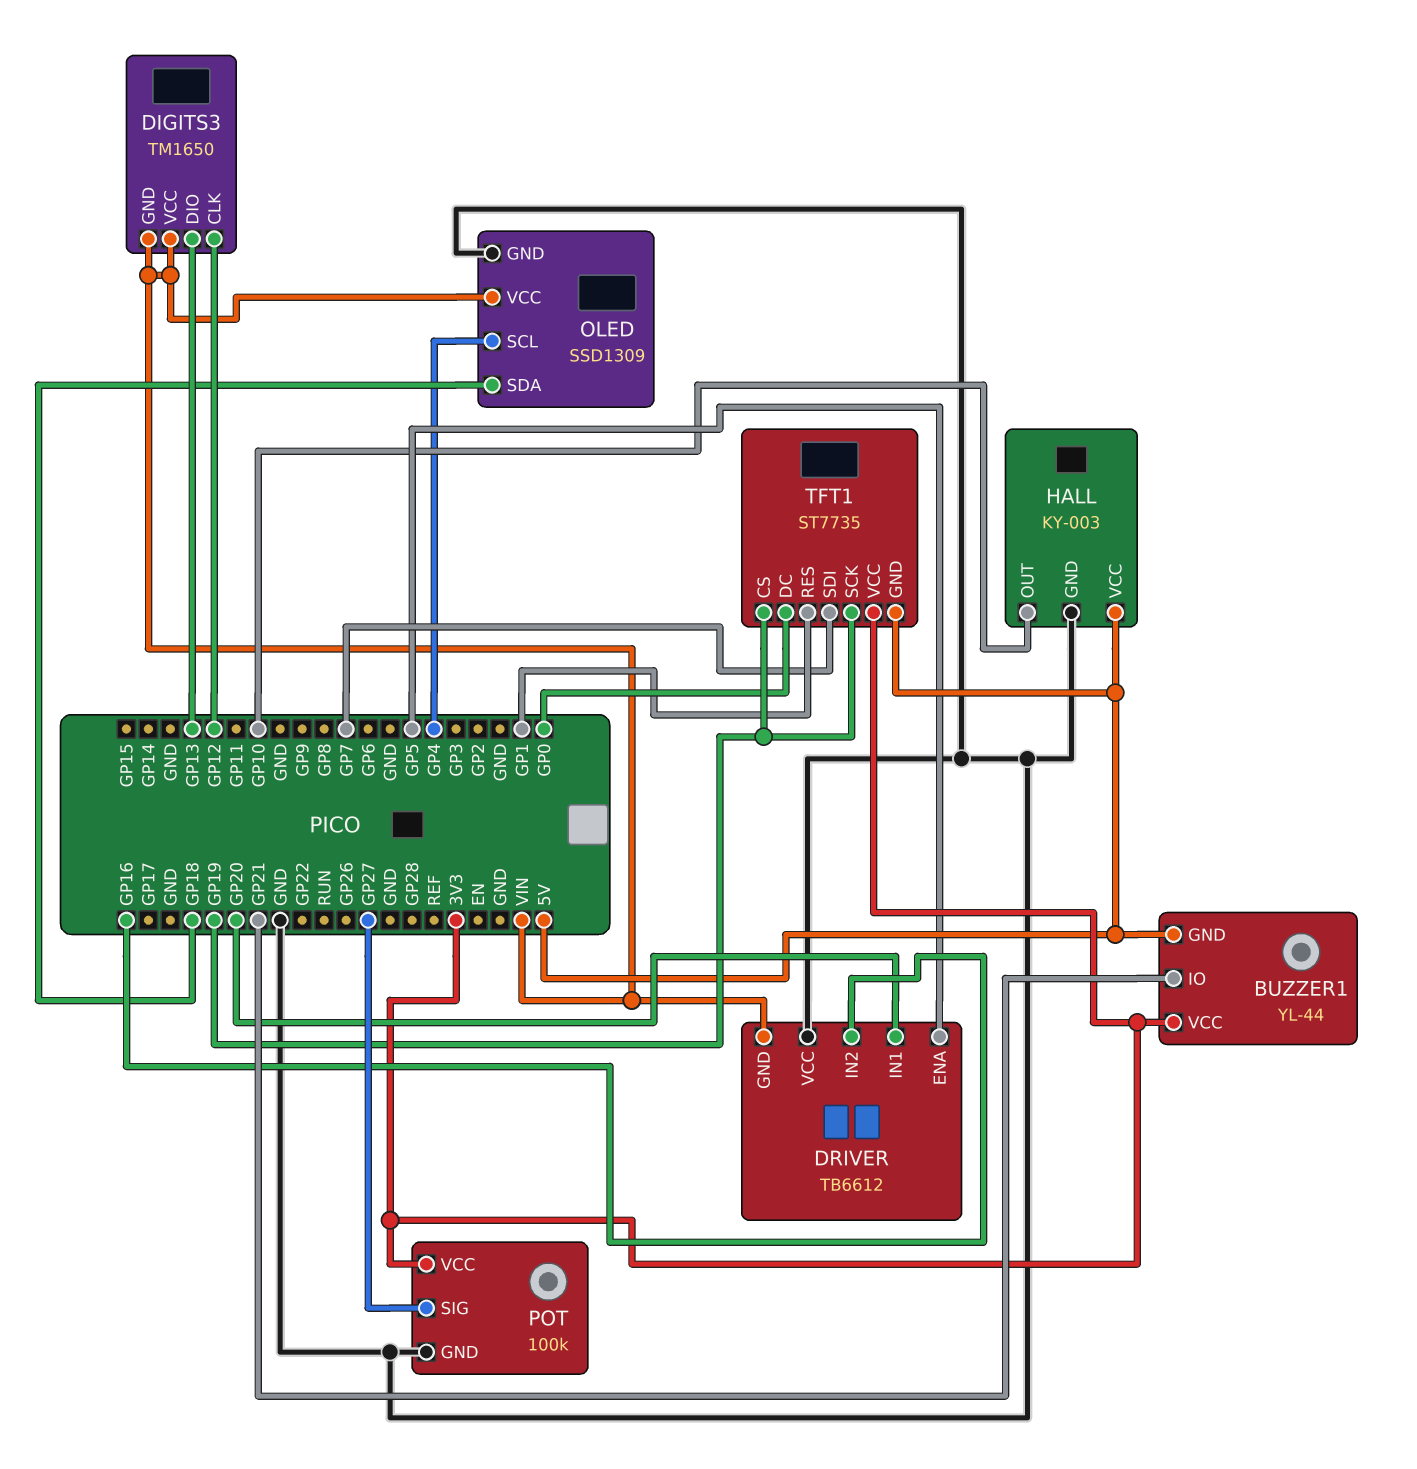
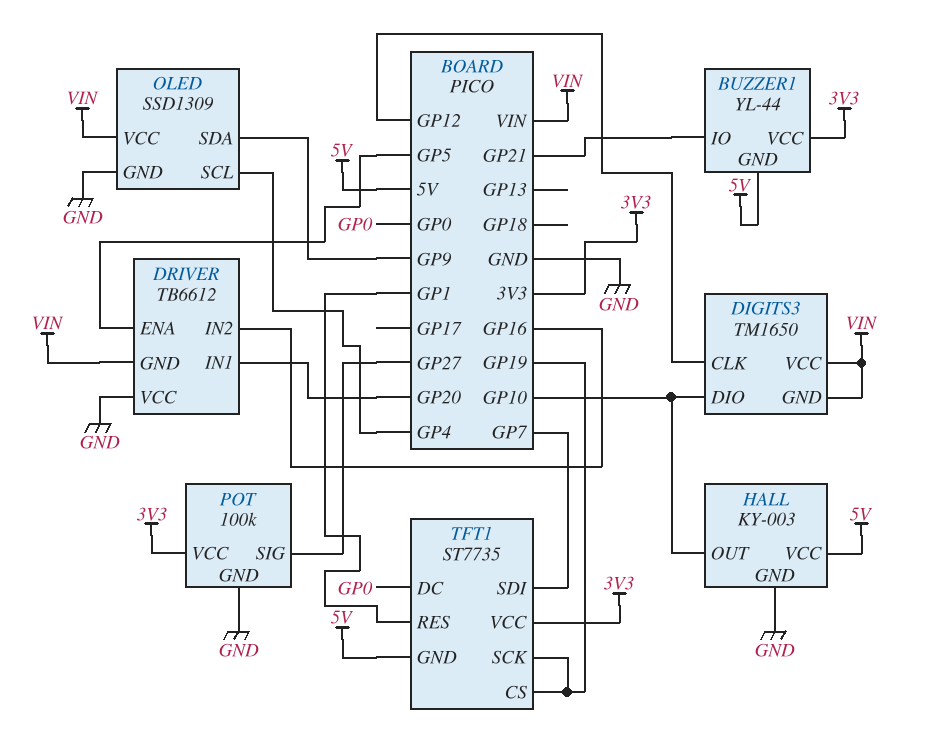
DIGITS3 pin DIO: GP13 -> GP10
OLED pin SDA: GP18 -> GP9

